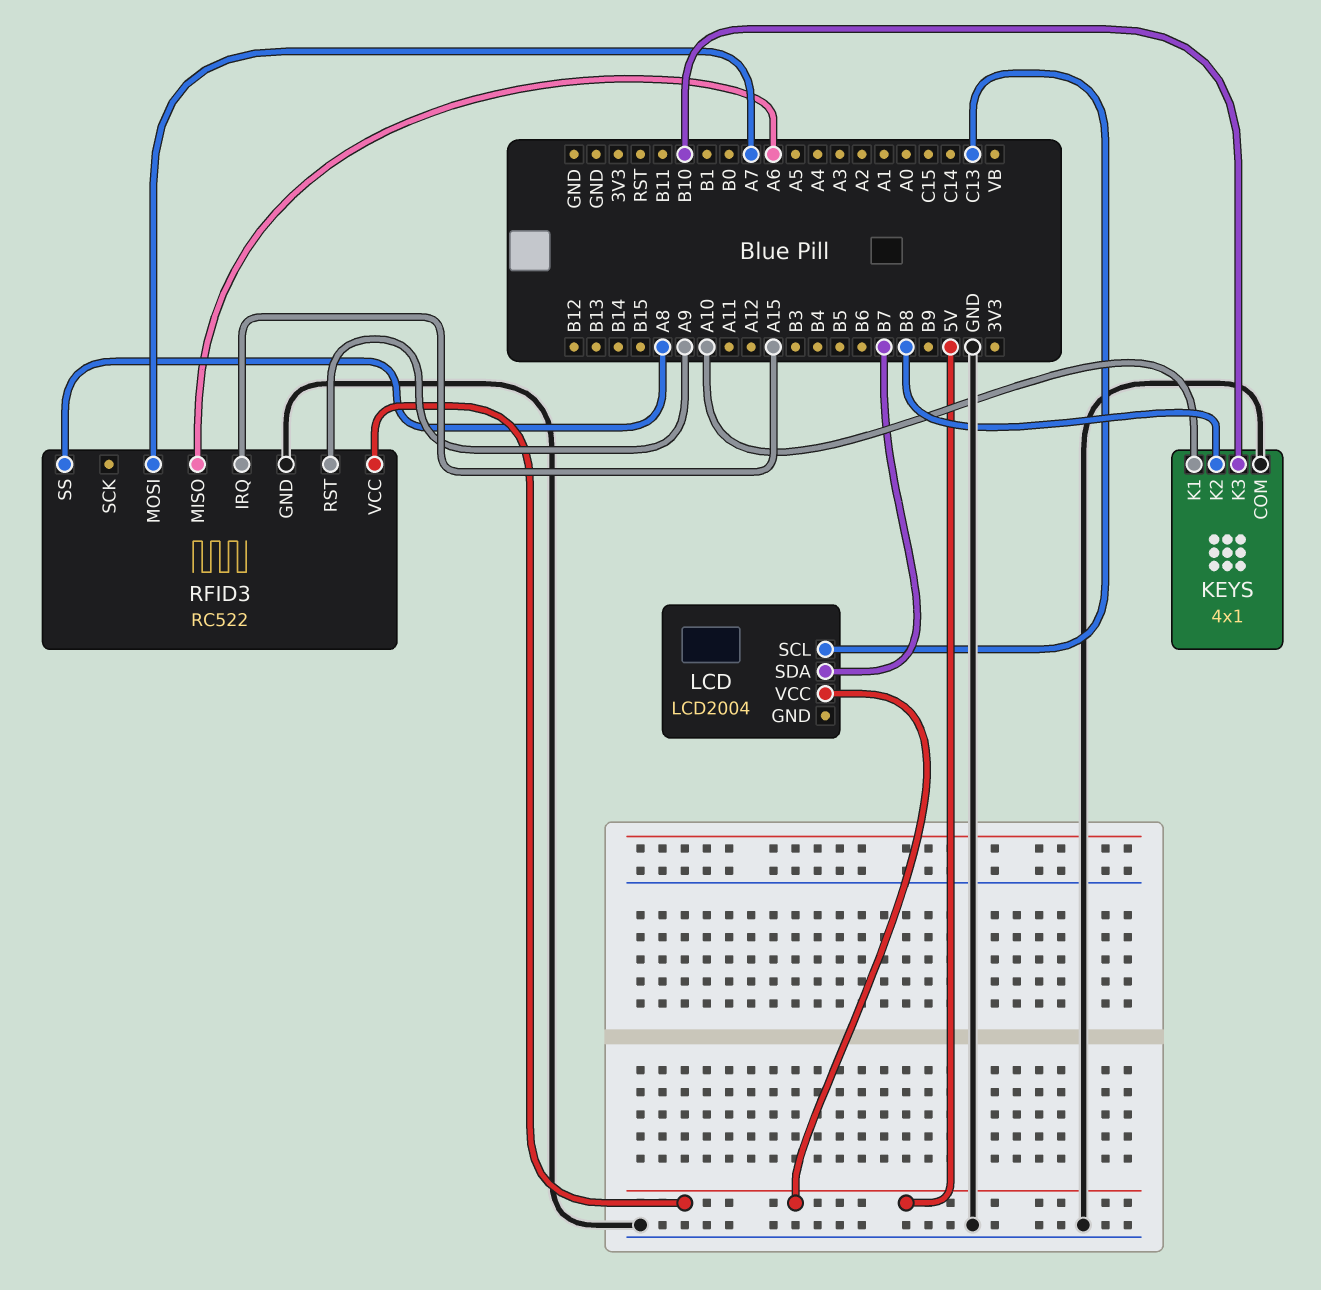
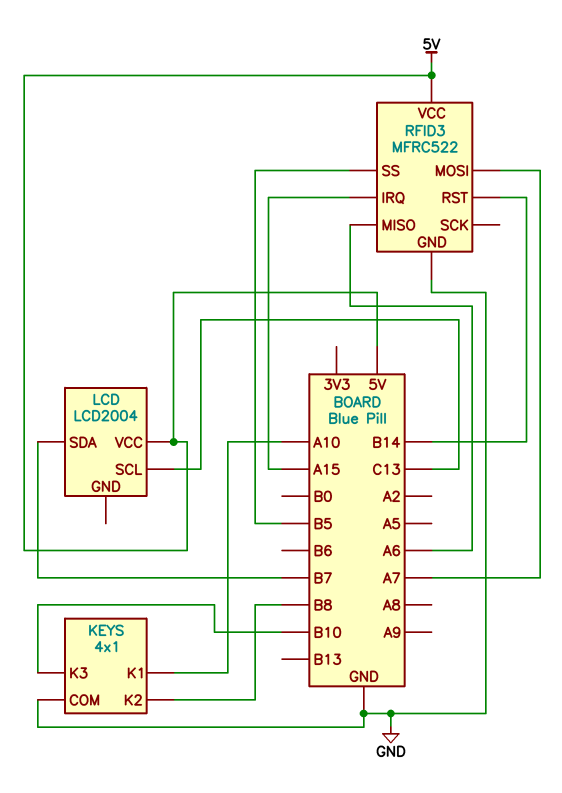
RFID3: RC522 -> MFRC522
RFID3 pin RST: A9 -> B14
RFID3 pin SS: A8 -> B5

